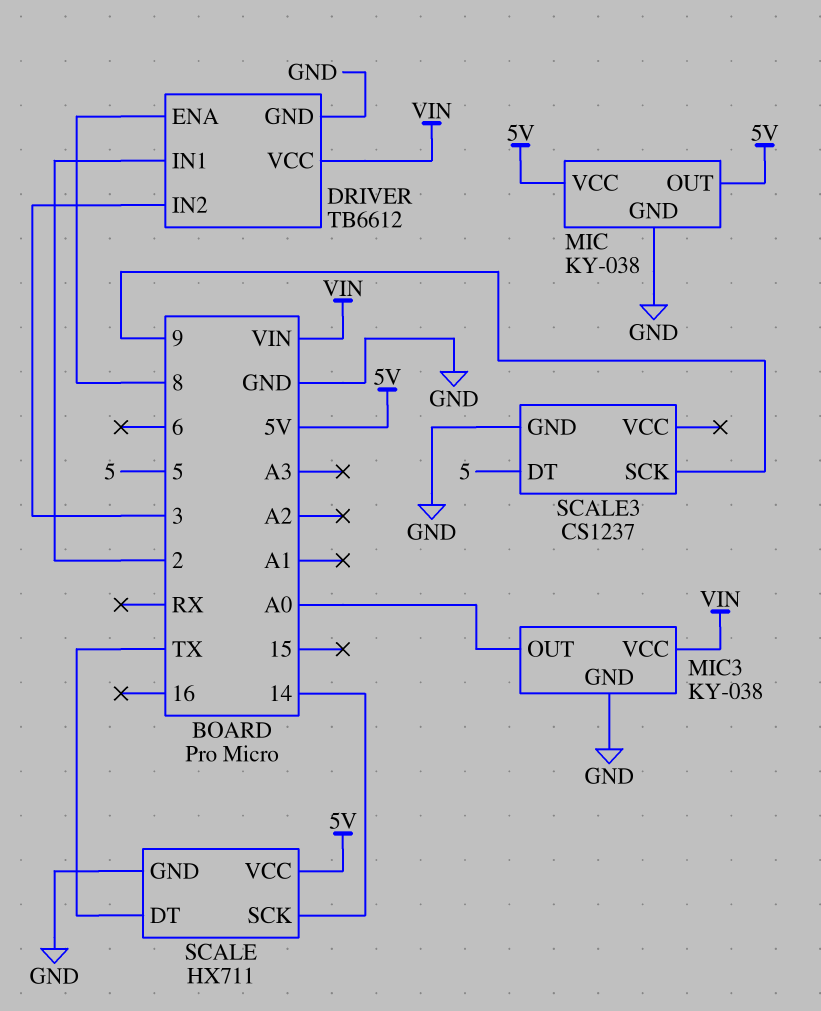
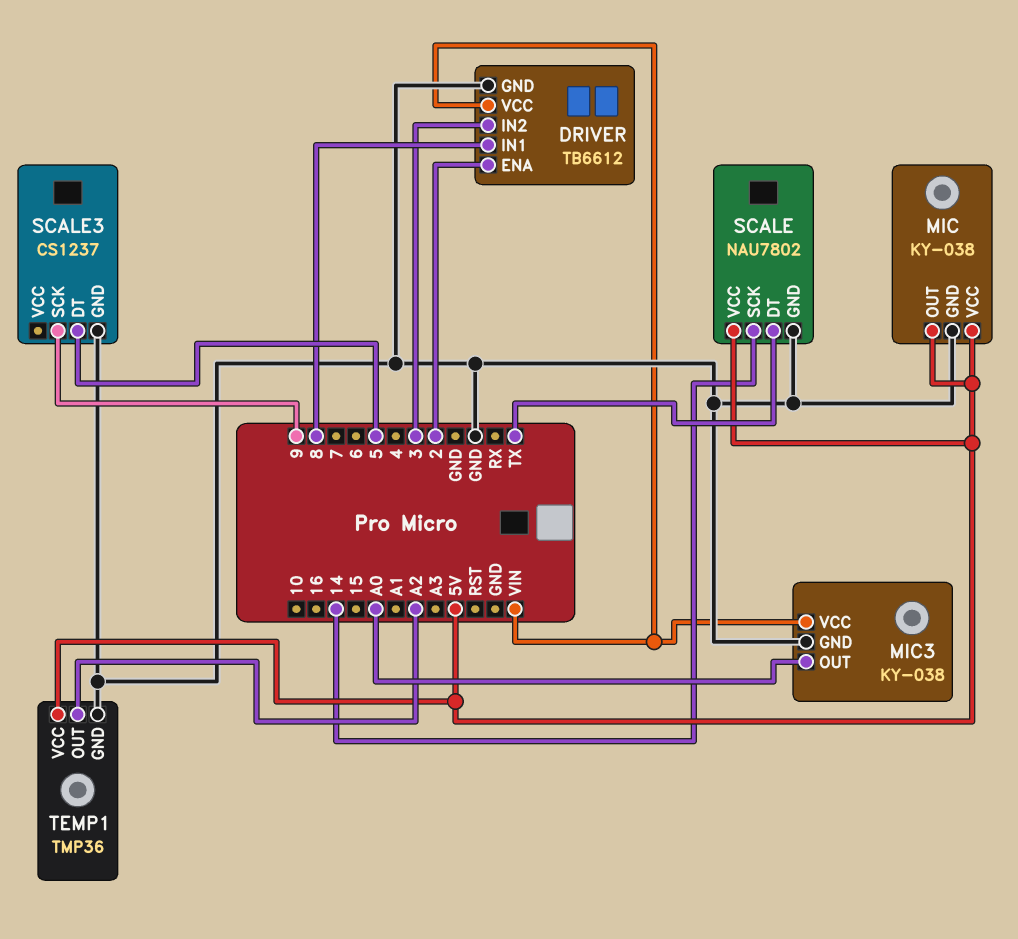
DRIVER pin ENA: 8 -> 2
DRIVER pin IN1: 2 -> 8
SCALE: HX711 -> NAU7802
TEMP1: none -> TMP36
TEMP1 pin GND: none -> GND
TEMP1 pin OUT: none -> A2
TEMP1 pin VCC: none -> 5V

